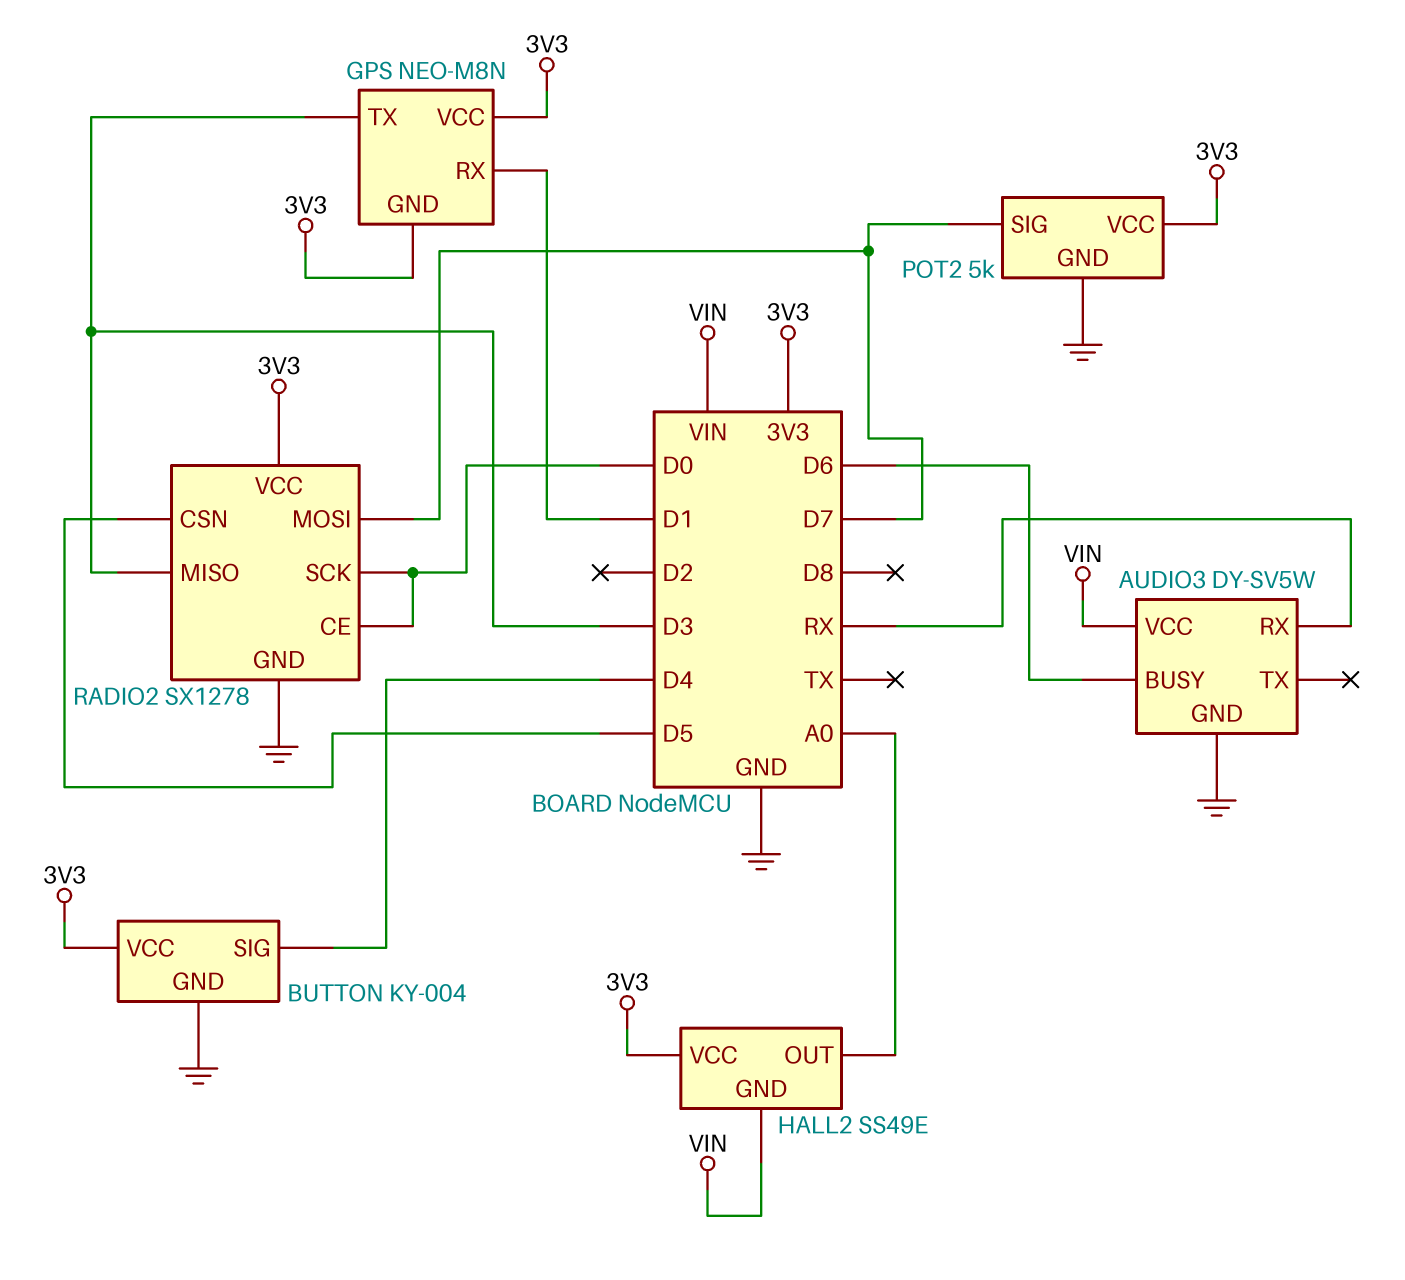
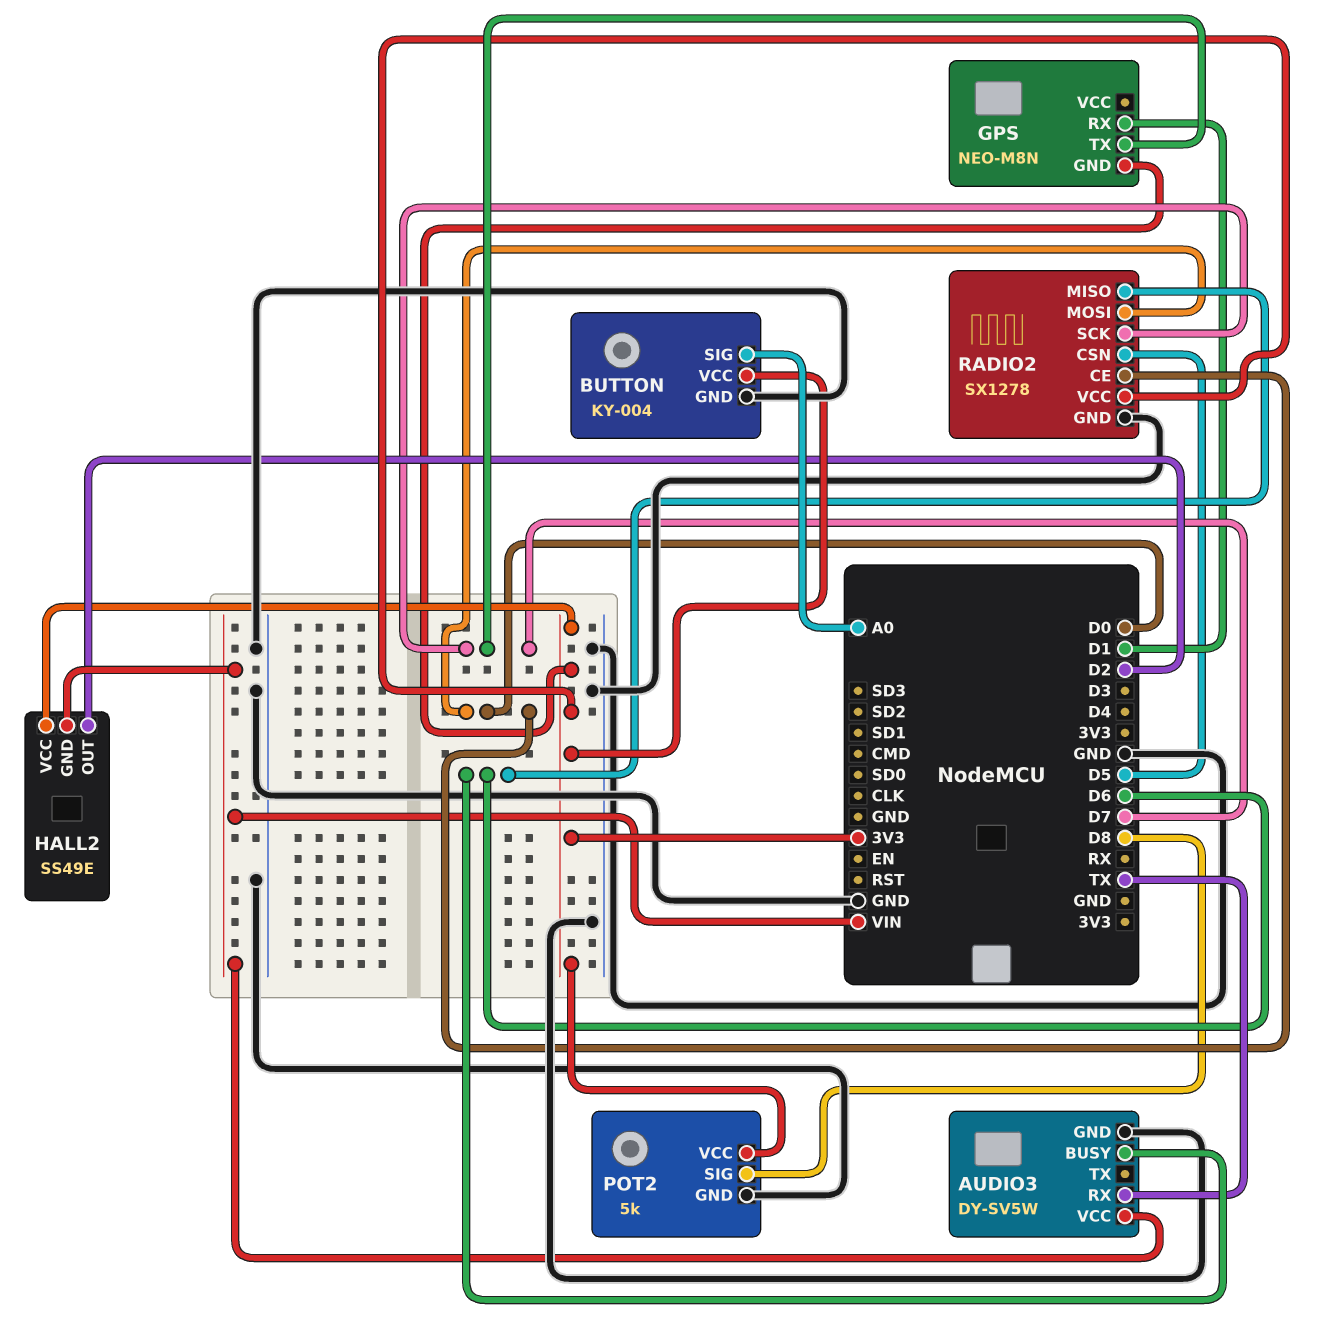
AUDIO3 pin RX: RX -> TX
BUTTON pin SIG: D4 -> A0
GPS pin TX: D3 -> D7
GPS pin VCC: 3V3 -> none
HALL2 pin OUT: A0 -> D2
POT2 pin SIG: D7 -> D8
RADIO2 pin MISO: D3 -> D6
RADIO2 pin MOSI: D7 -> D0
RADIO2 pin SCK: D0 -> D7

